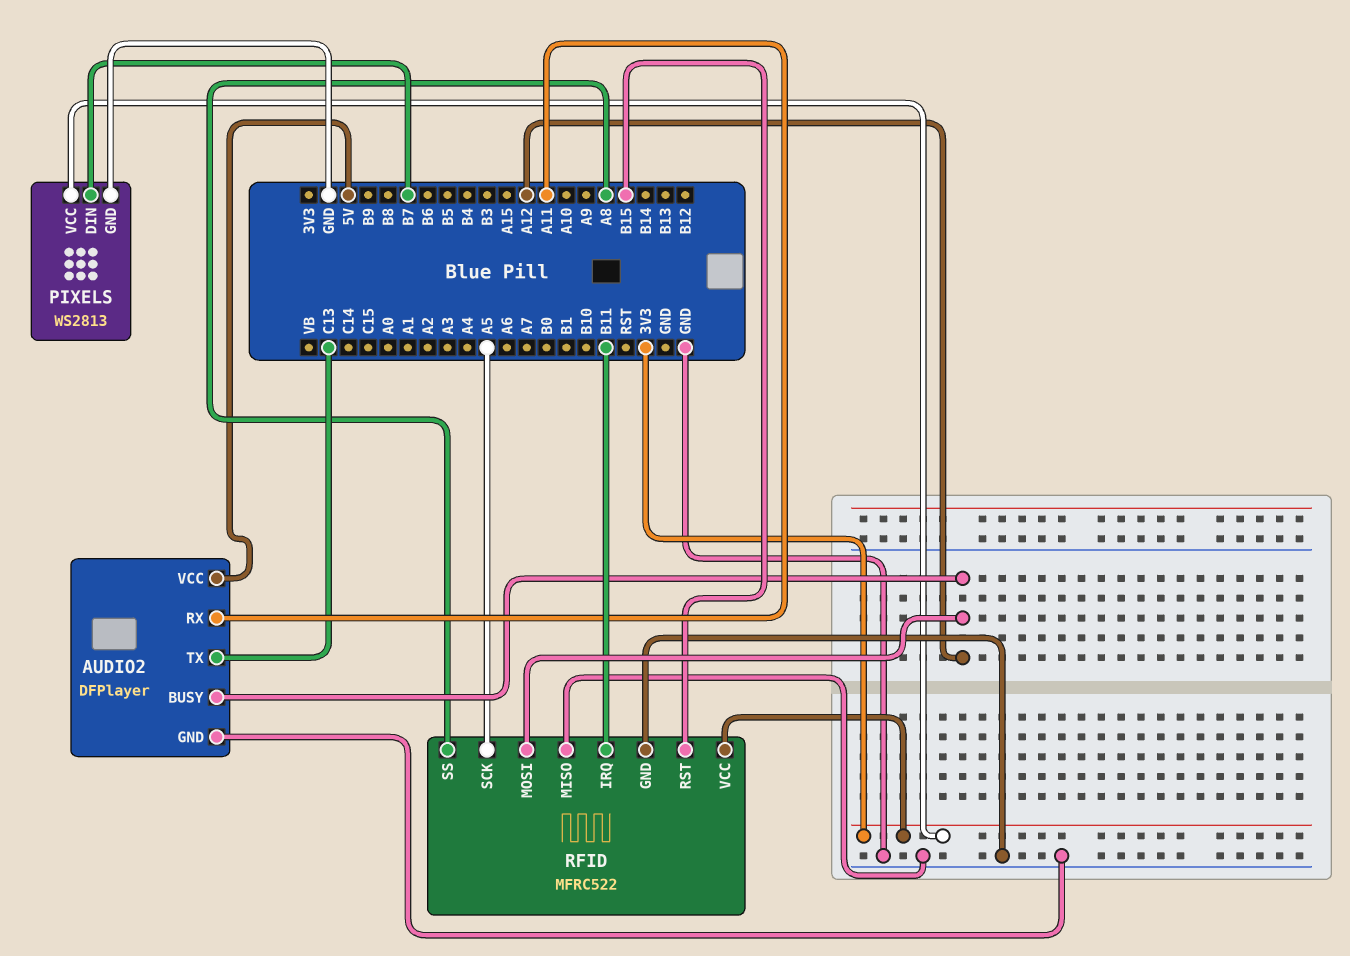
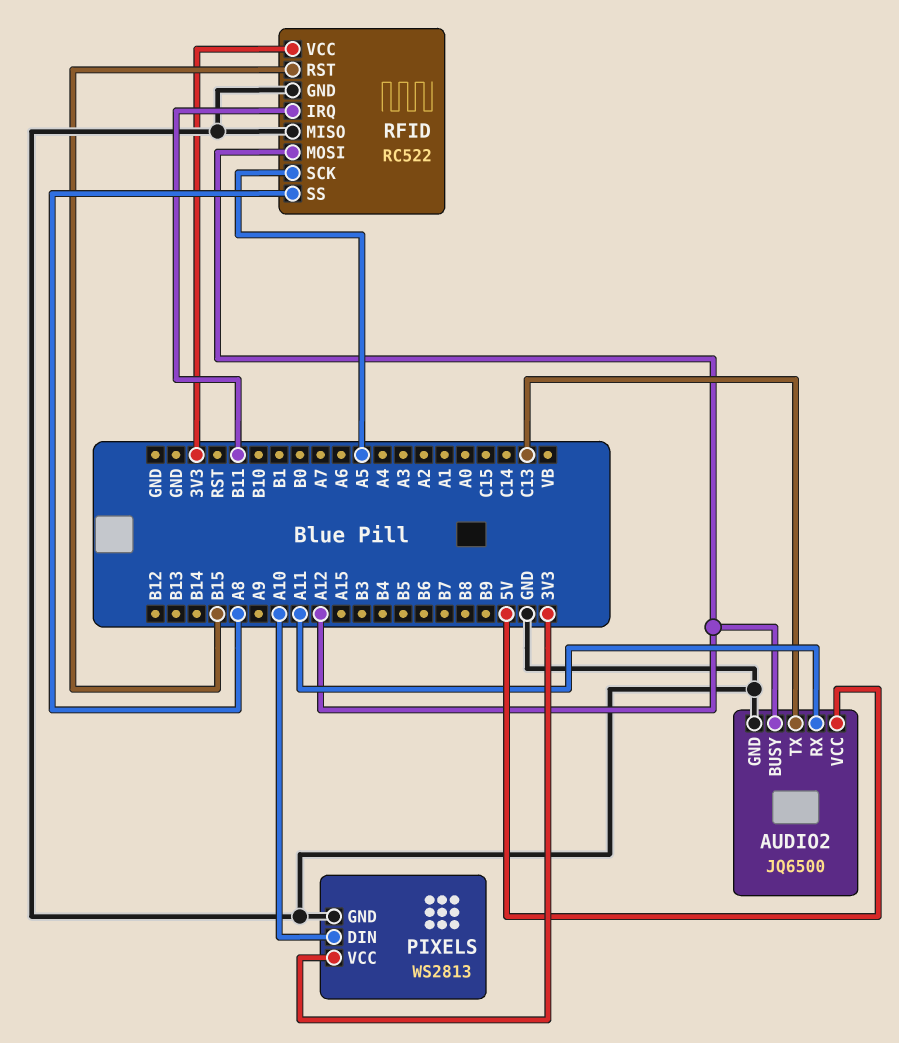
AUDIO2: DFPlayer -> JQ6500
PIXELS pin DIN: B7 -> A10
RFID: MFRC522 -> RC522

